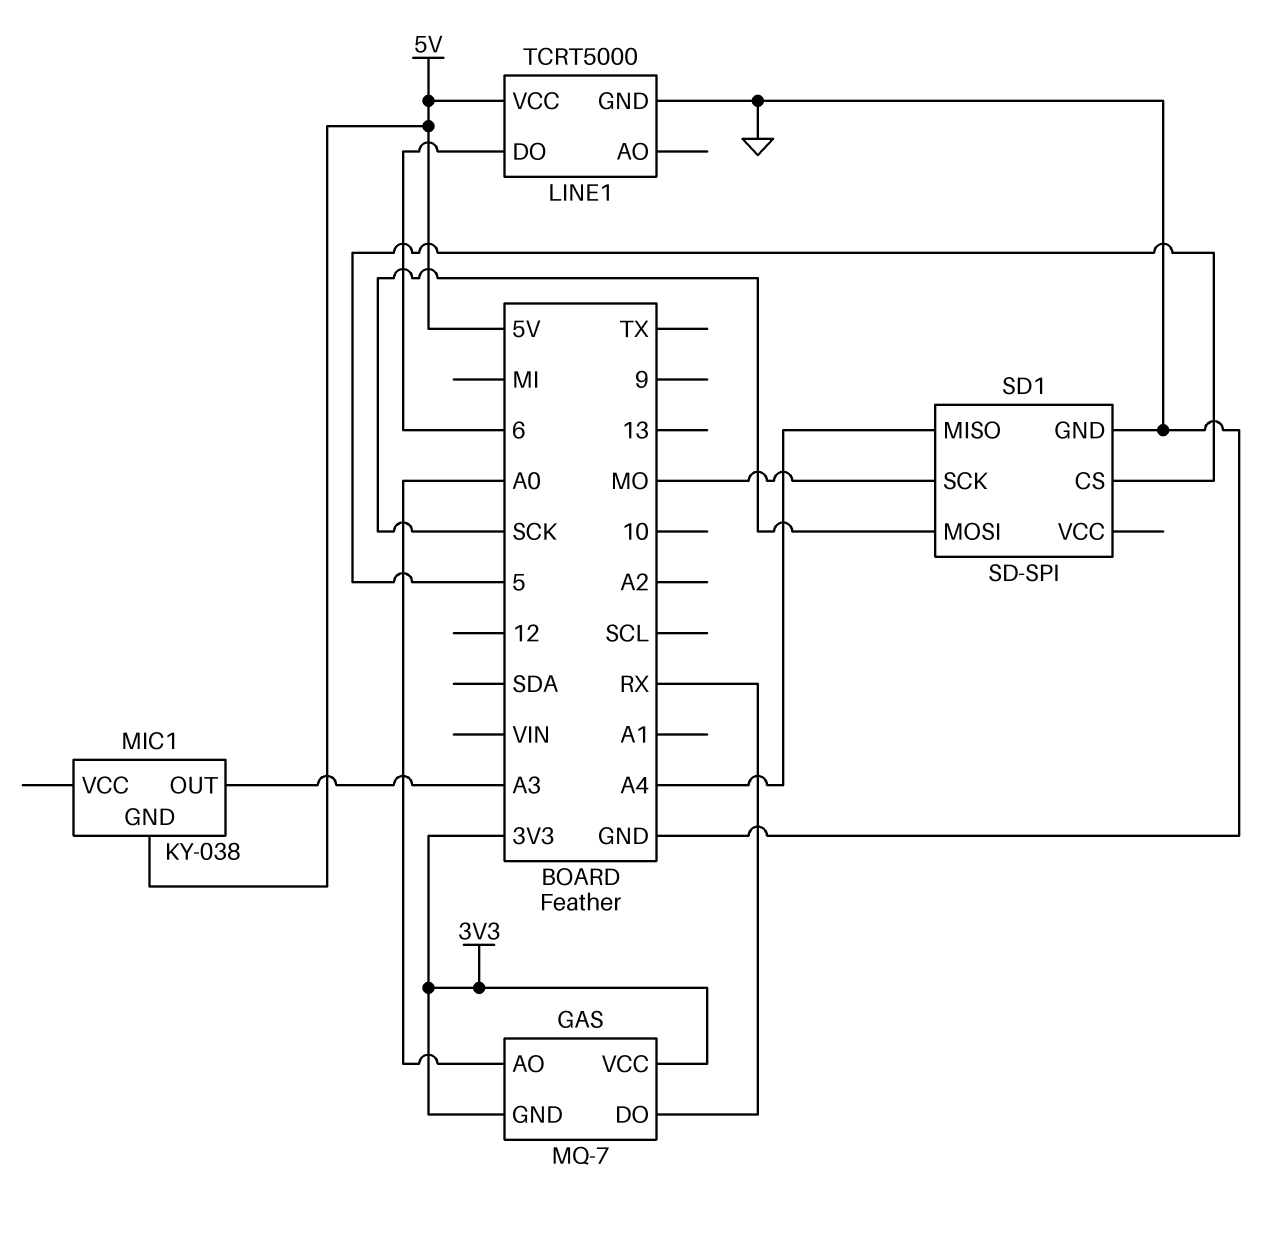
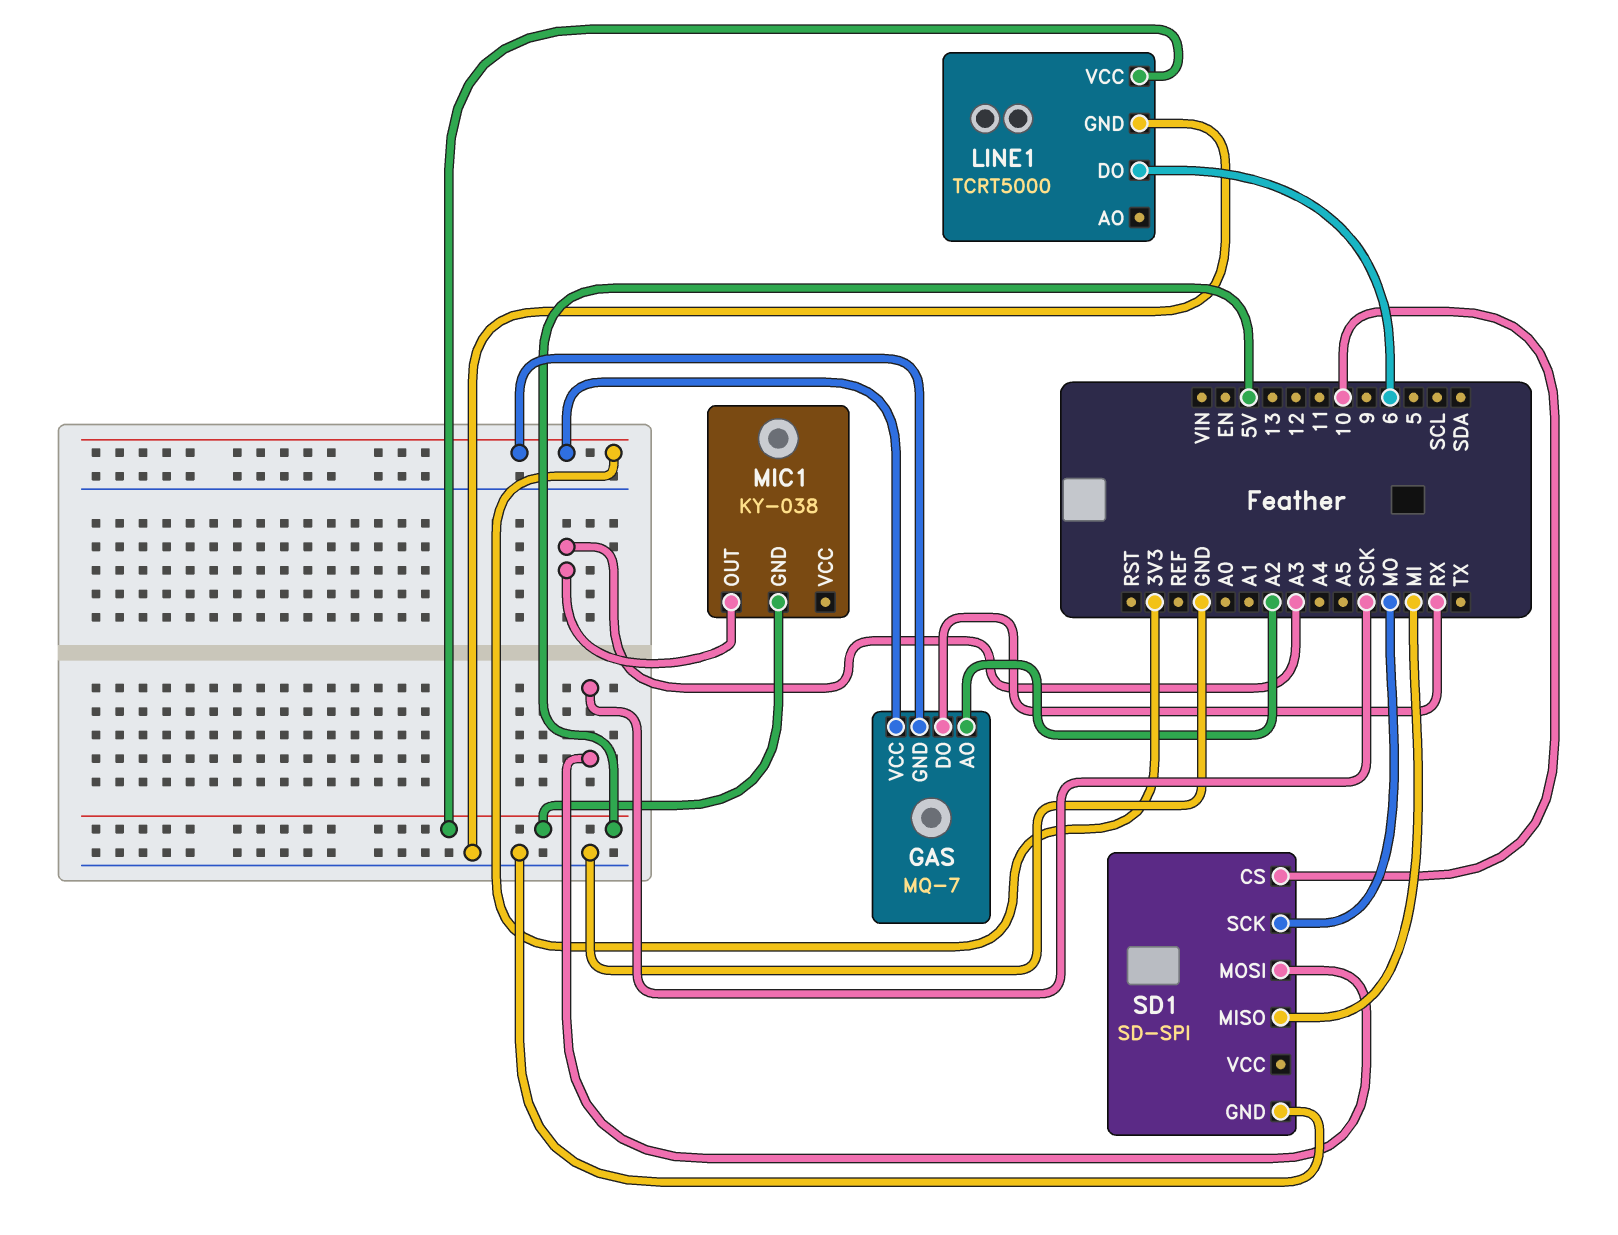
GAS pin AO: A0 -> A2
SD1 pin CS: 5 -> 10
SD1 pin MISO: A4 -> MI

